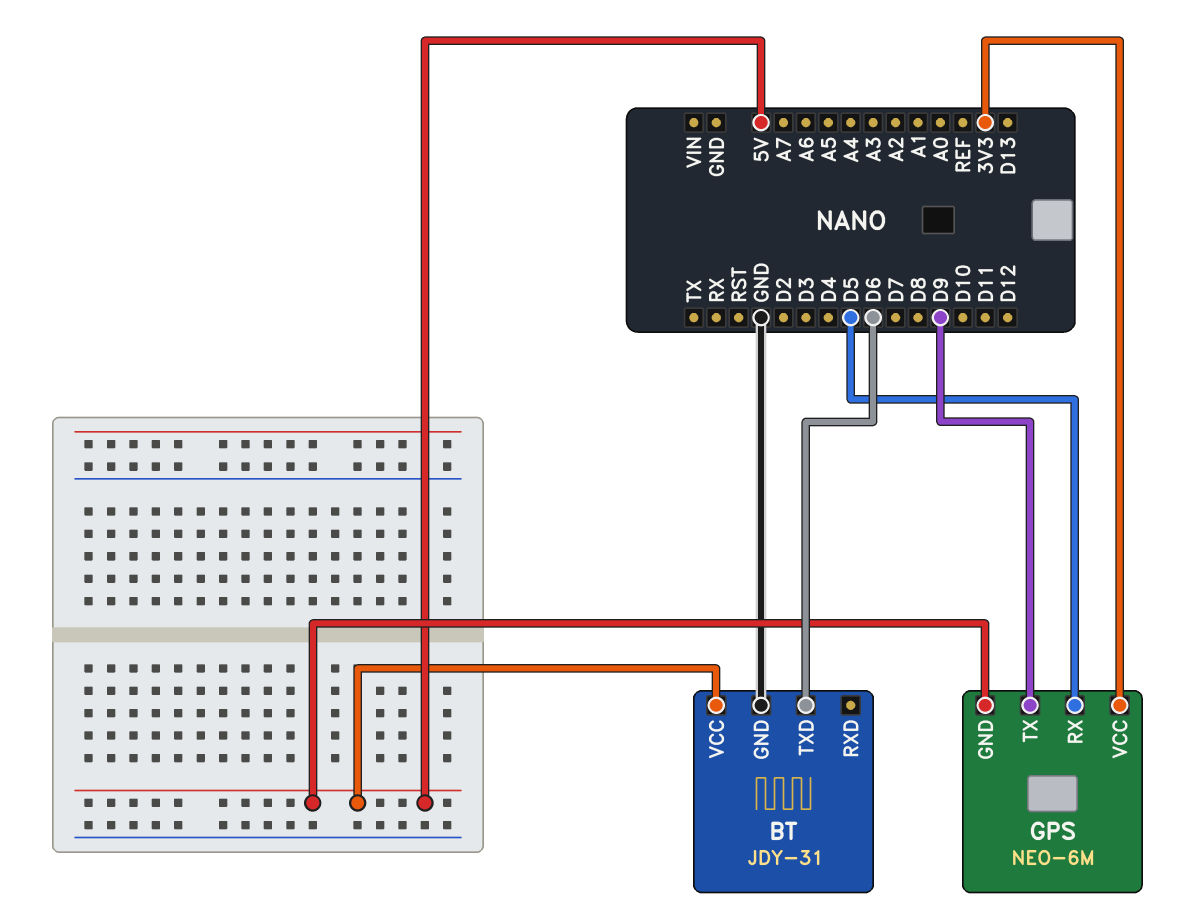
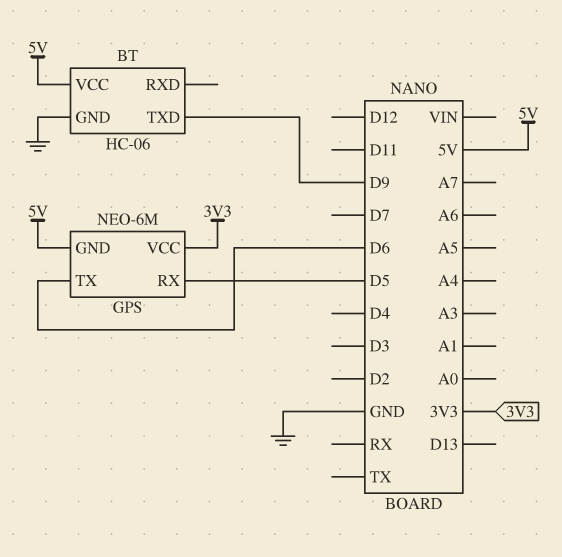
BT: JDY-31 -> HC-06
BT pin TXD: D6 -> D9
GPS pin TX: D9 -> D6

